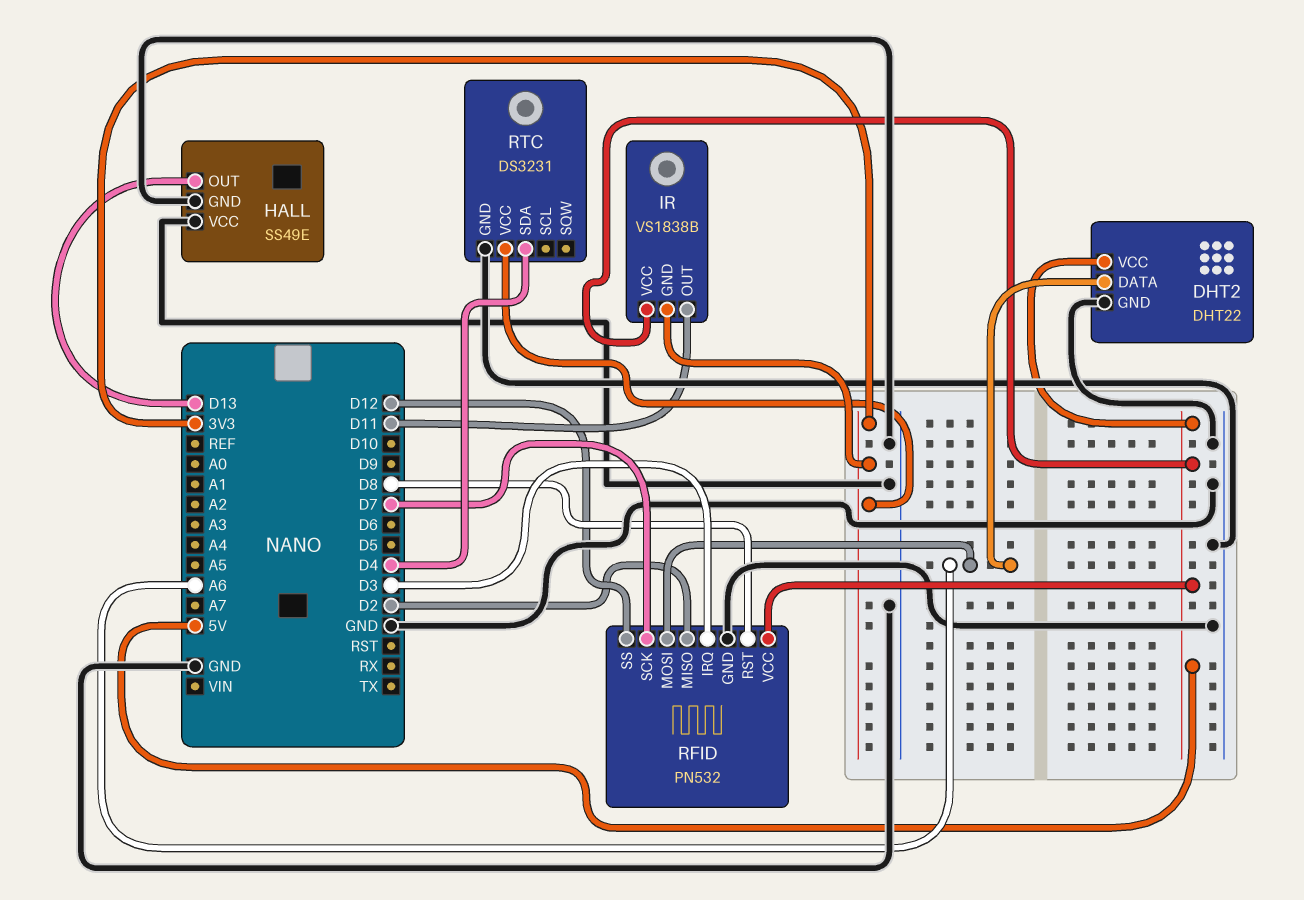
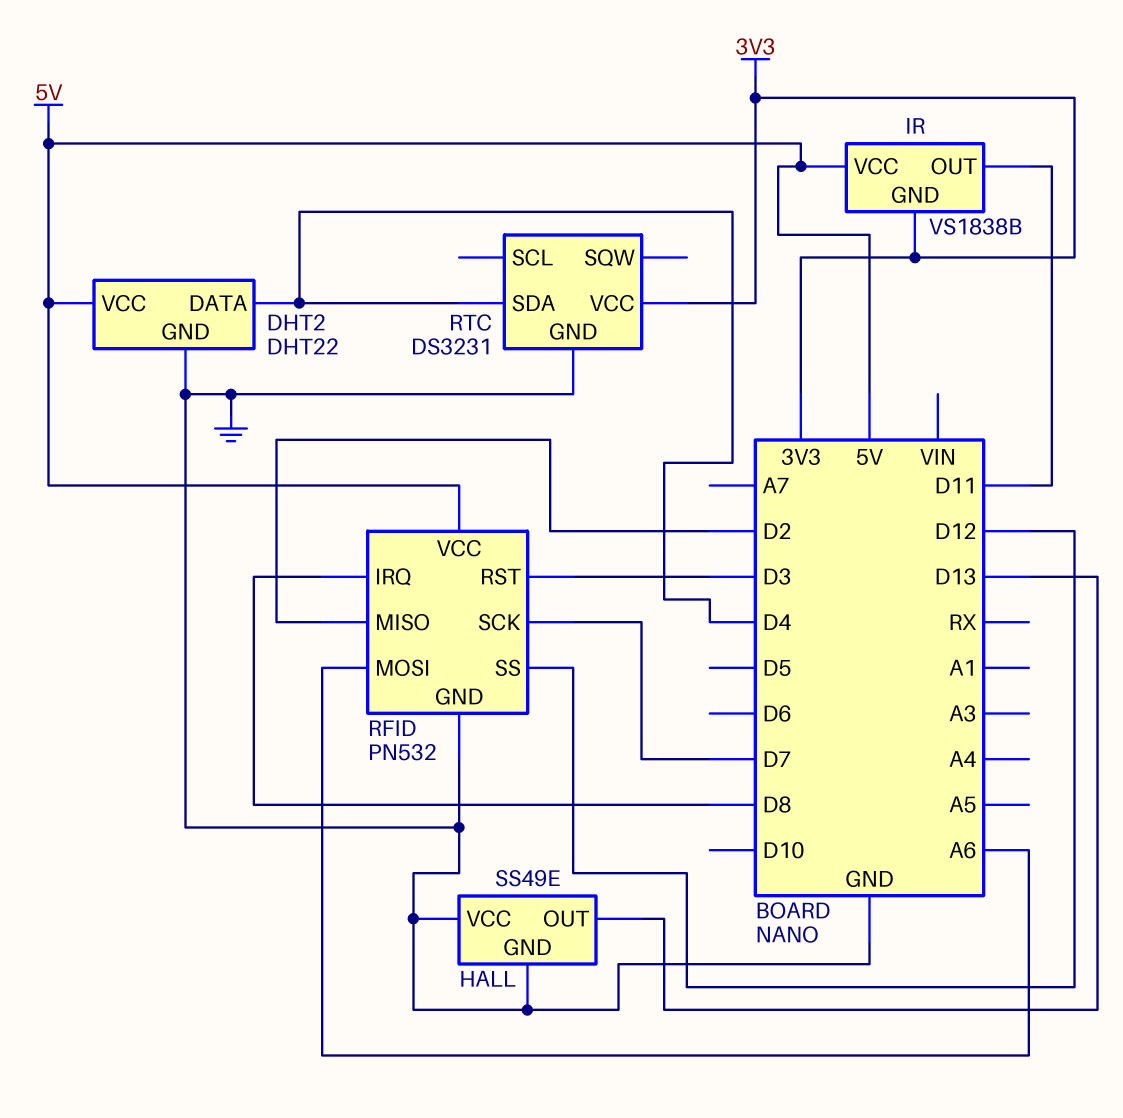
DHT2 pin DATA: A6 -> D4
RFID pin IRQ: D3 -> D8
RFID pin RST: D8 -> D3

